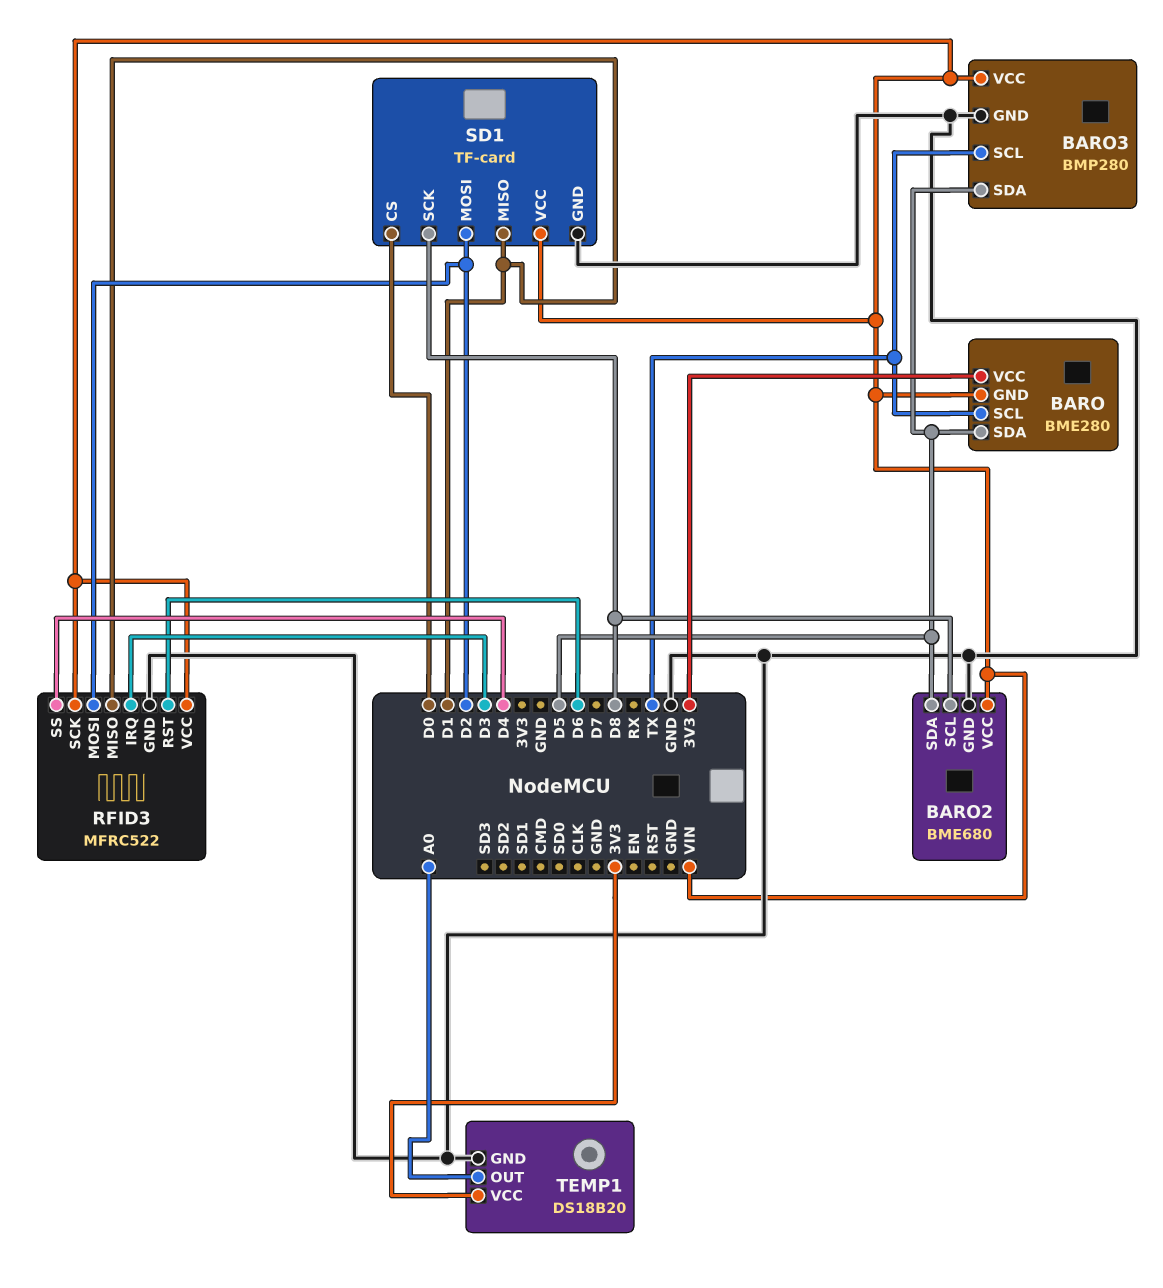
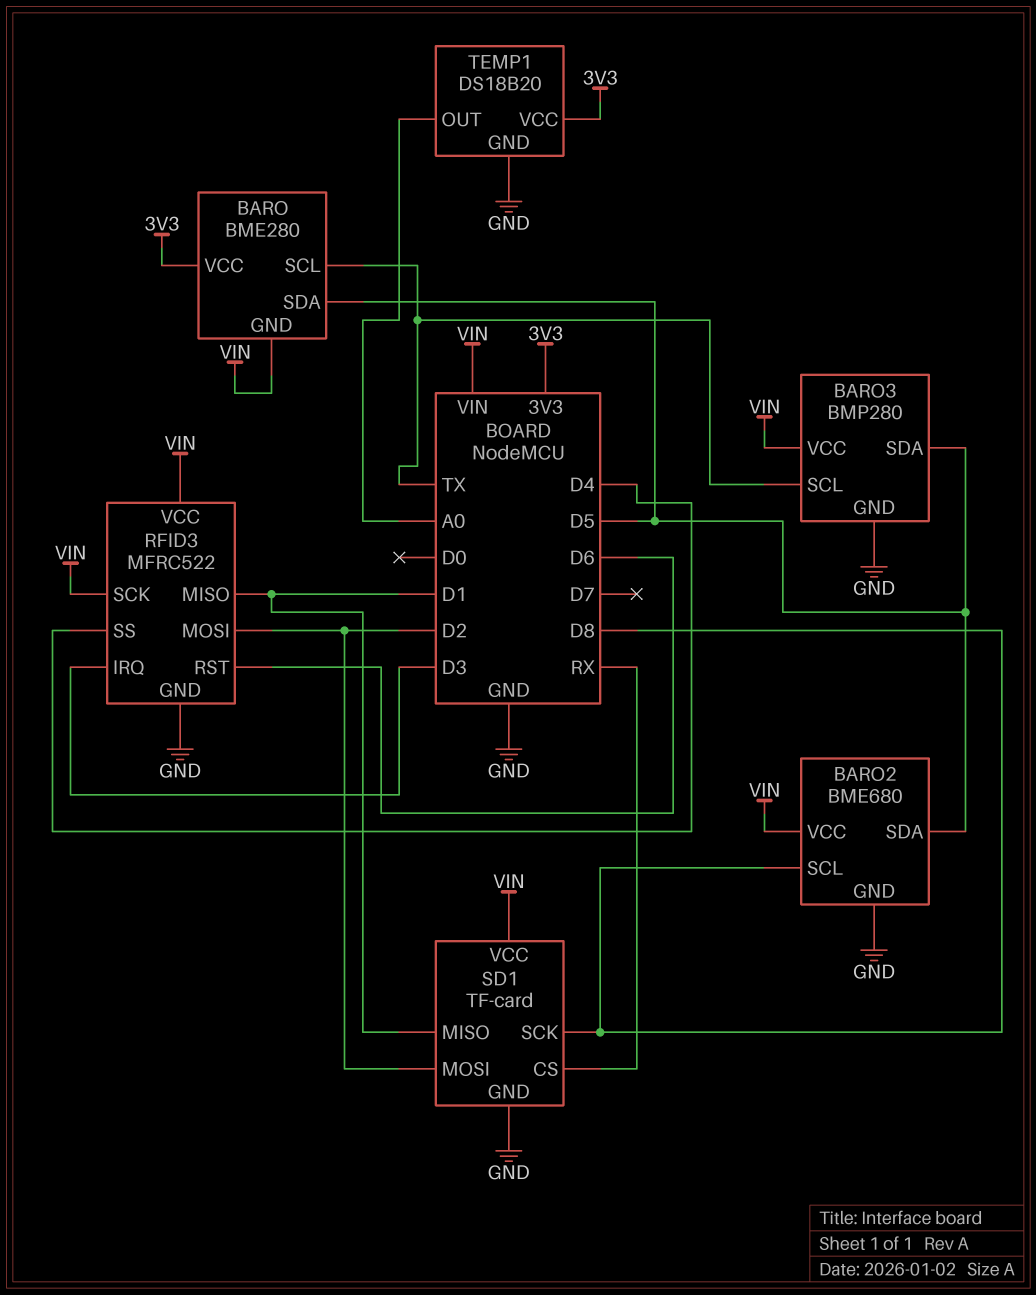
SD1 pin CS: D0 -> RX

